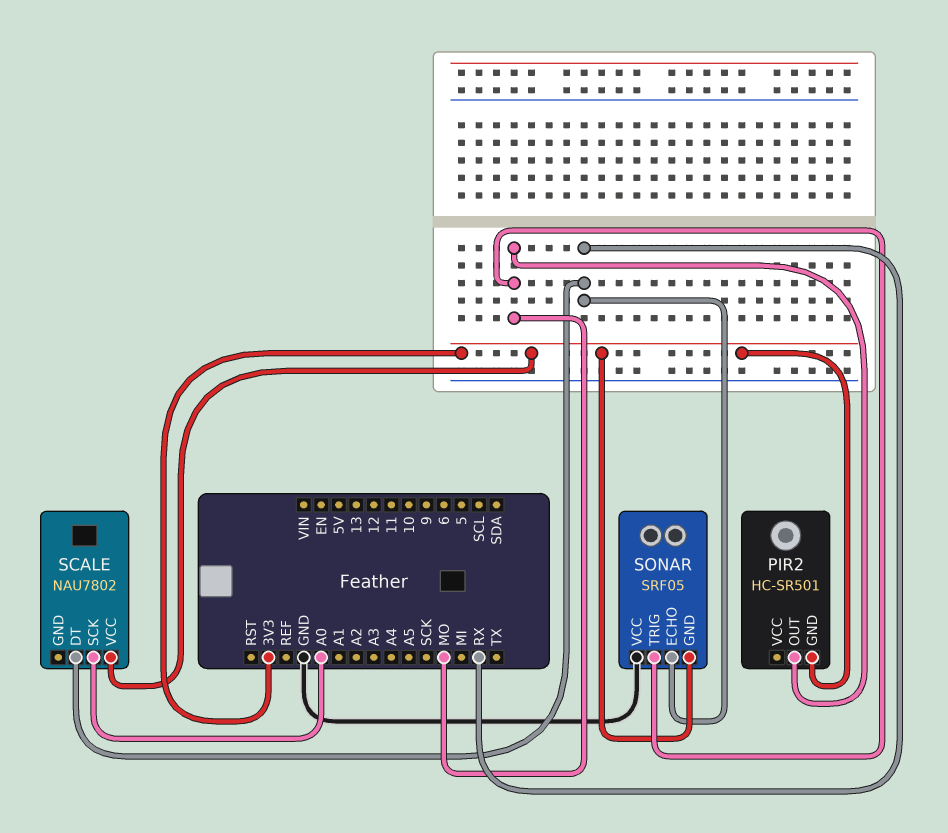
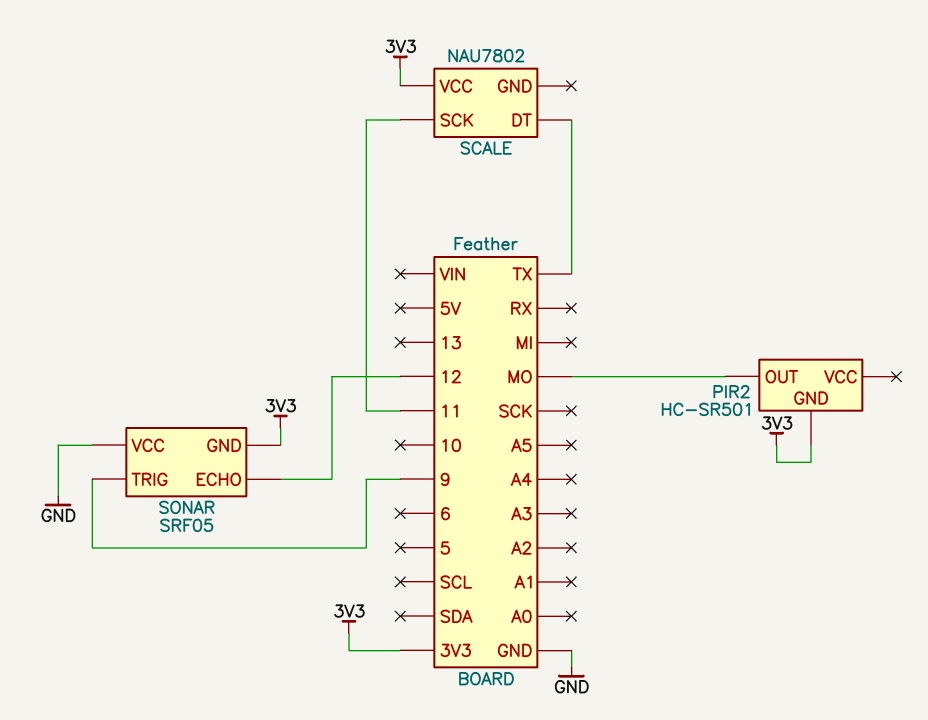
SCALE pin DT: RX -> TX
SCALE pin SCK: A0 -> 11
SONAR pin ECHO: RX -> 12
SONAR pin TRIG: MO -> 9

